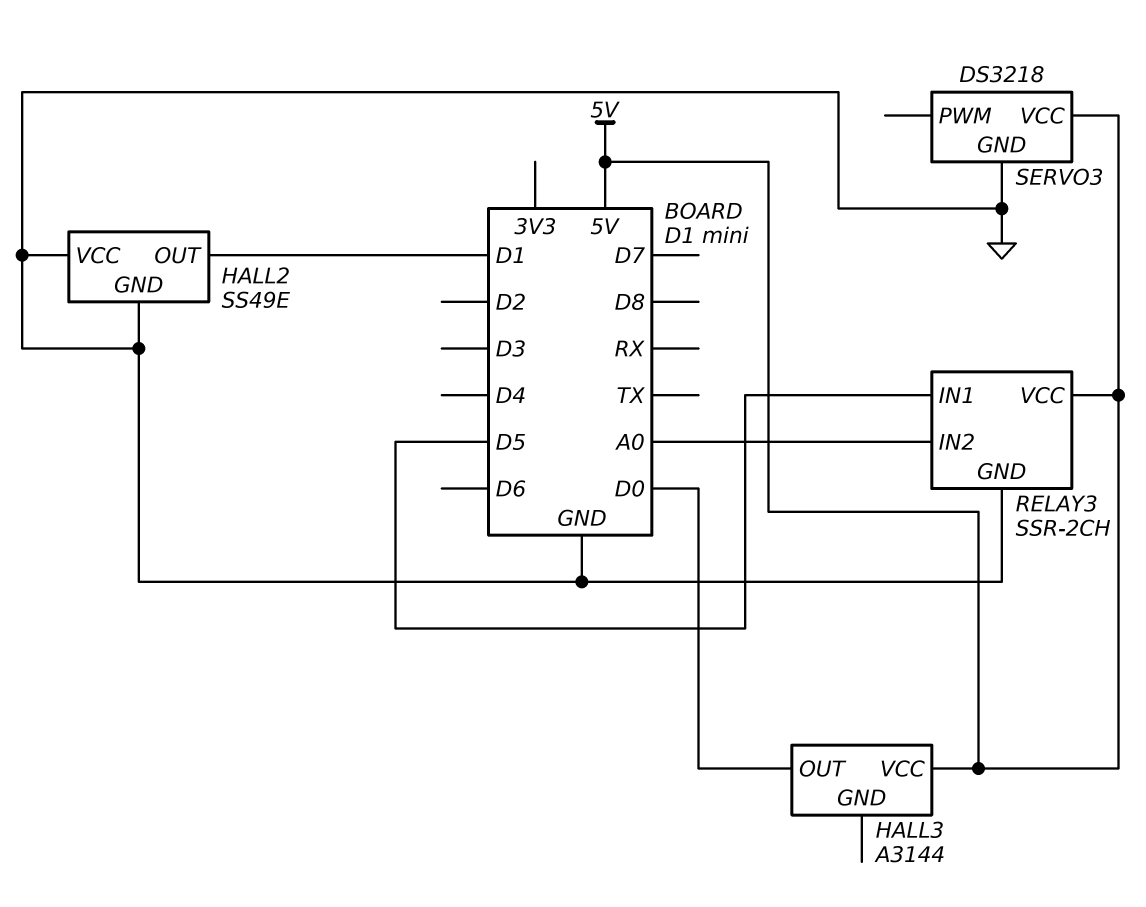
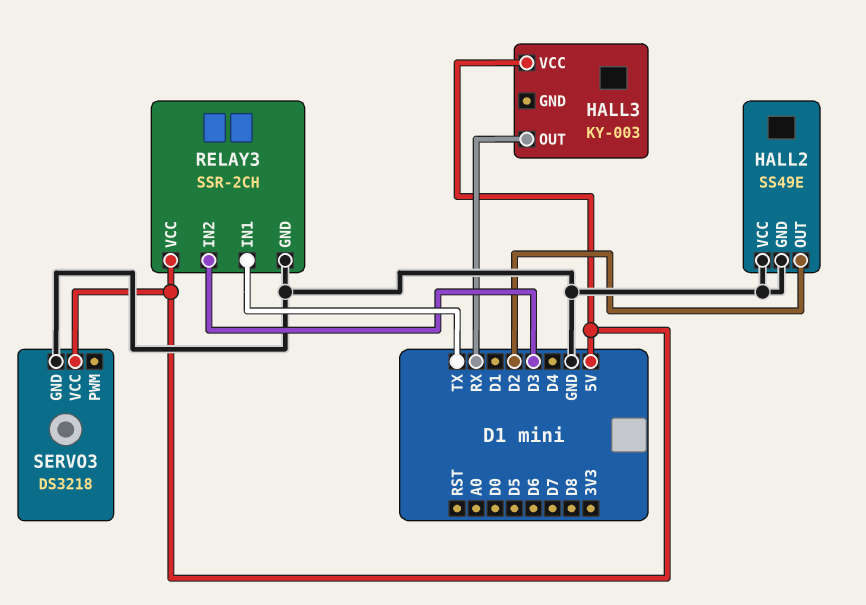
HALL2 pin OUT: D1 -> D2
HALL3: A3144 -> KY-003
HALL3 pin OUT: D0 -> RX
RELAY3 pin IN1: D5 -> TX
RELAY3 pin IN2: A0 -> D3

